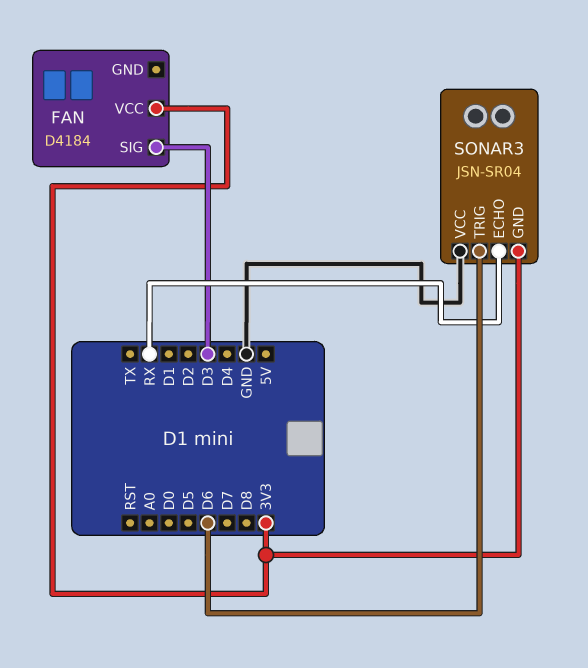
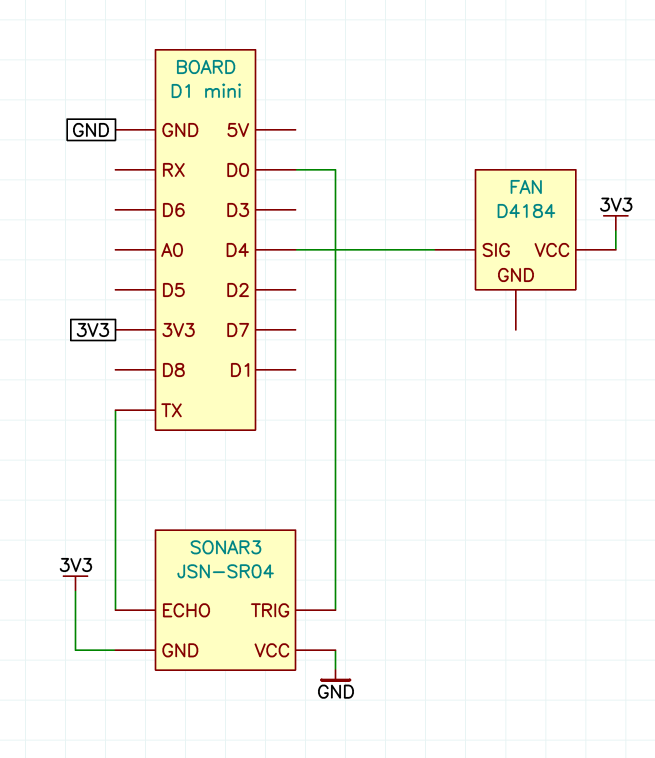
FAN pin SIG: D3 -> D4
SONAR3 pin ECHO: RX -> TX
SONAR3 pin TRIG: D6 -> D0

